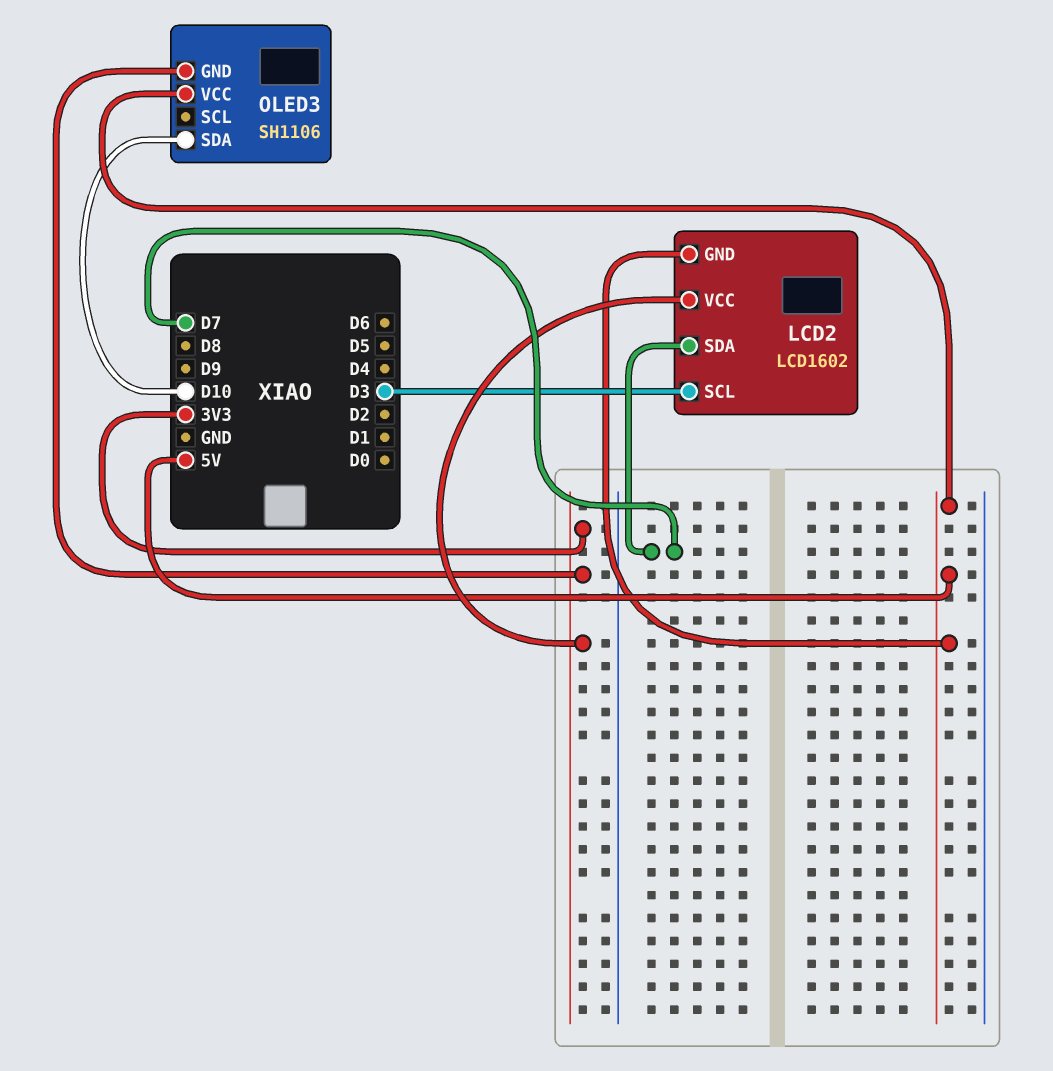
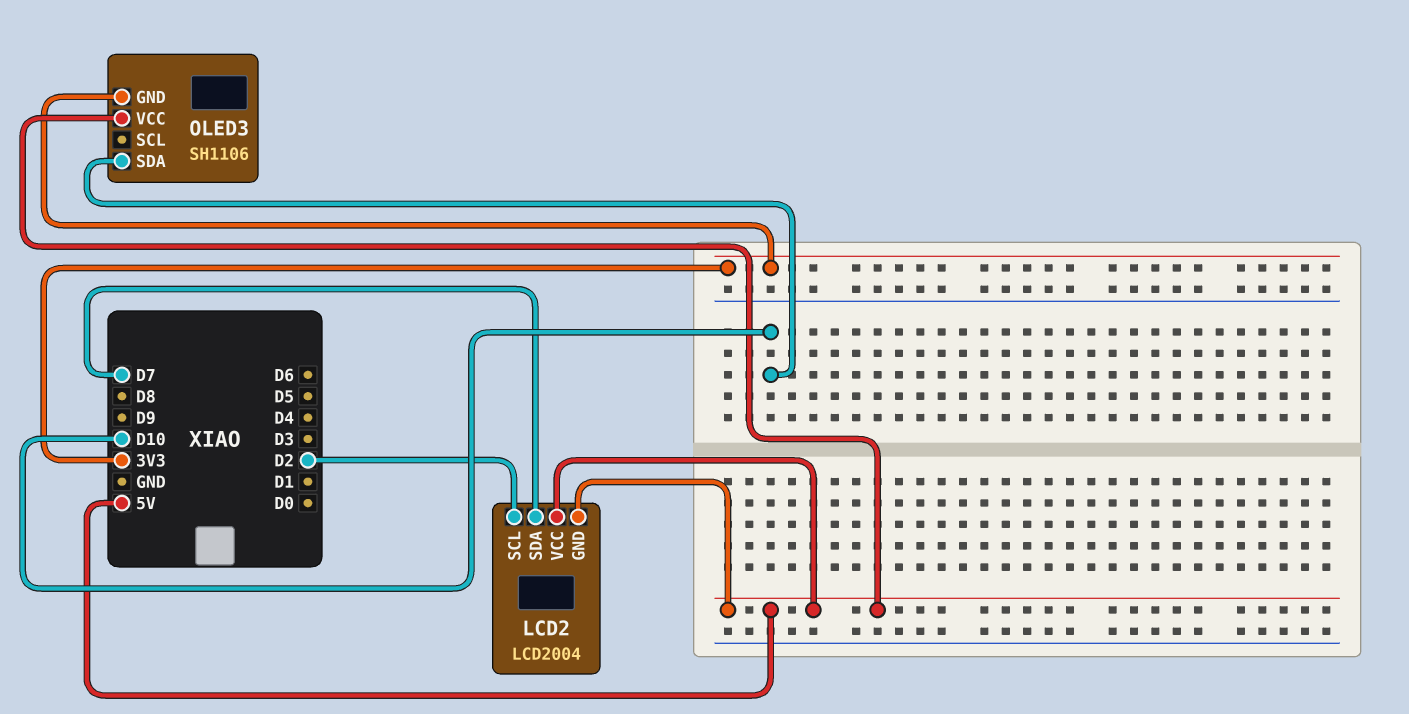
LCD2: LCD1602 -> LCD2004
LCD2 pin SCL: D3 -> D2
LCD2 pin VCC: 3V3 -> 5V

